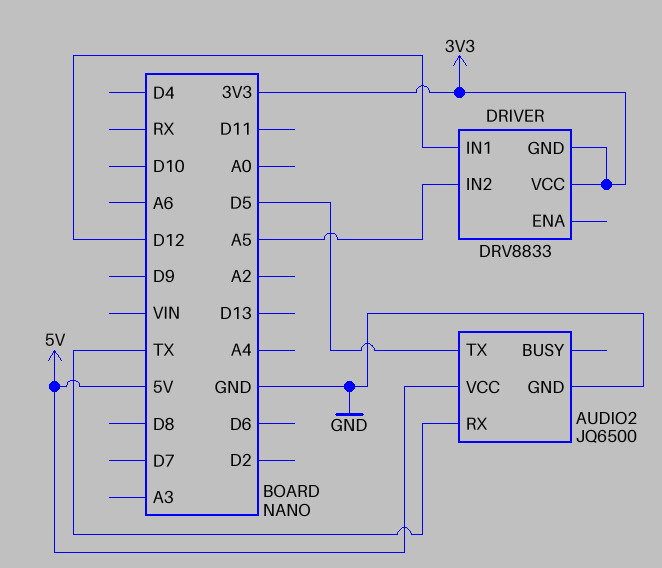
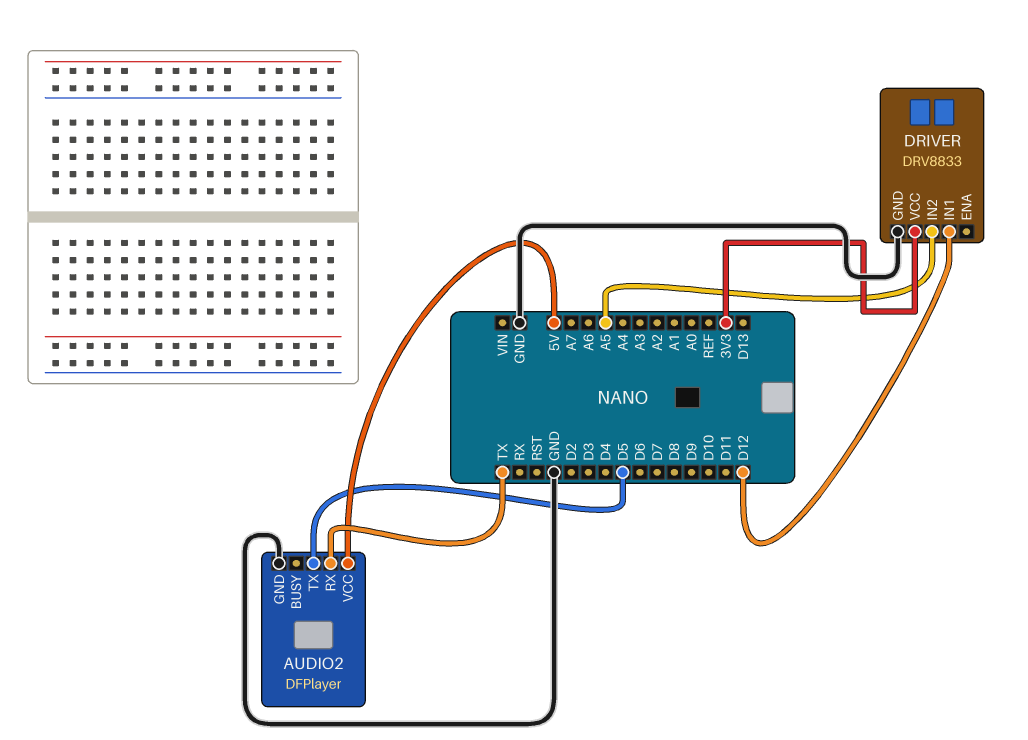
AUDIO2: JQ6500 -> DFPlayer
DRIVER pin GND: 3V3 -> GND

